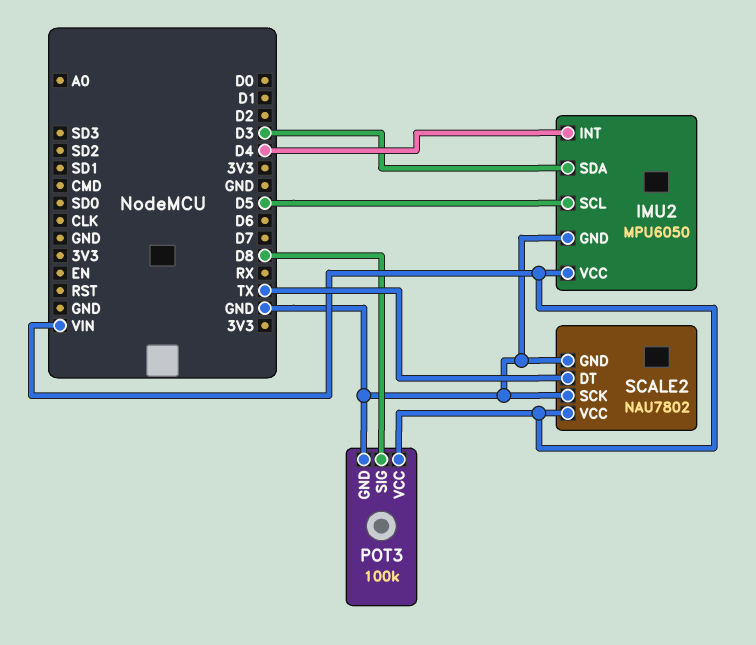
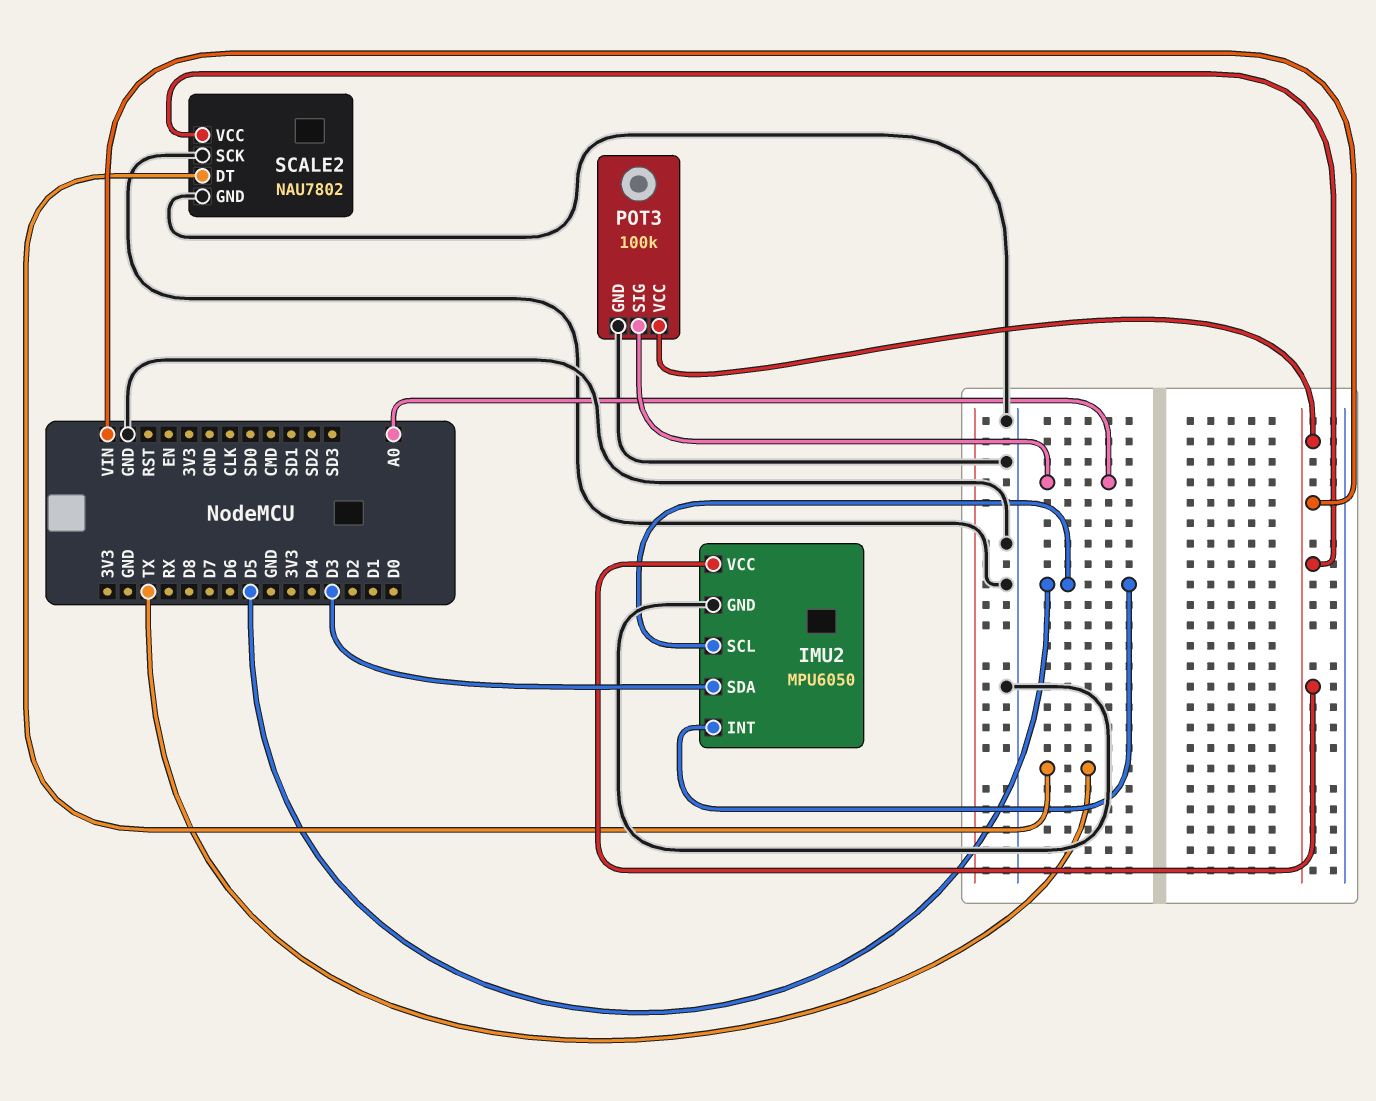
IMU2 pin INT: D4 -> D5
POT3 pin SIG: D8 -> A0

